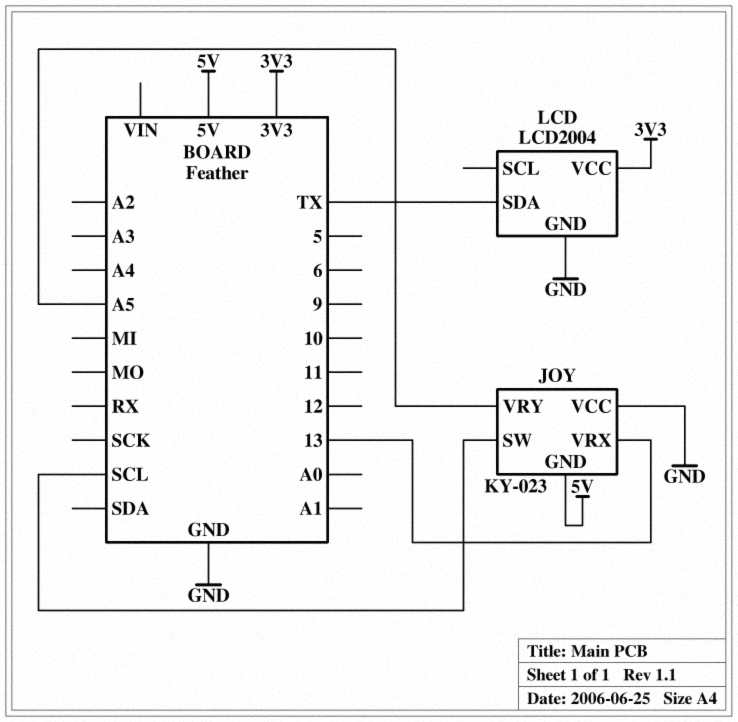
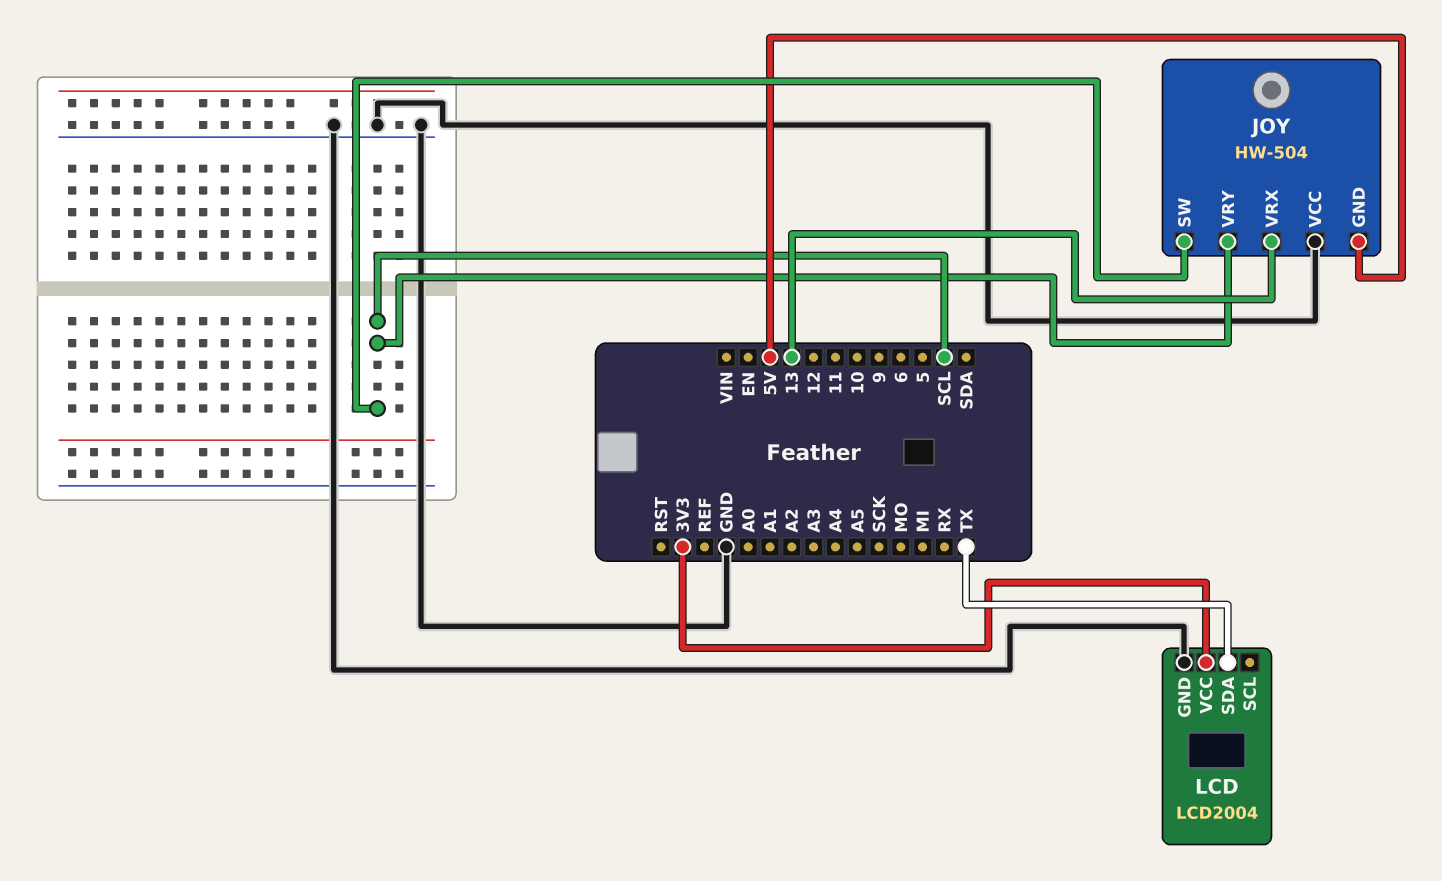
JOY: KY-023 -> HW-504
JOY pin VRY: A5 -> SCL

